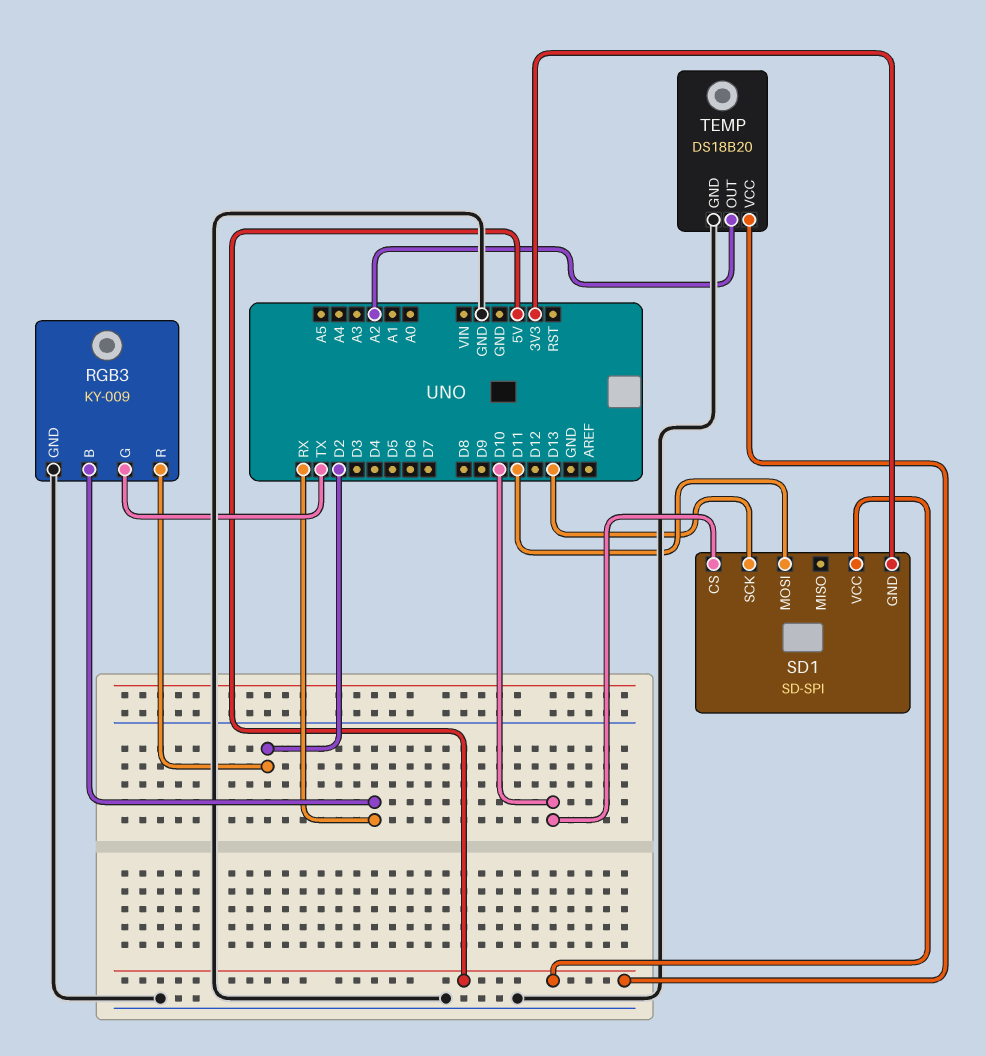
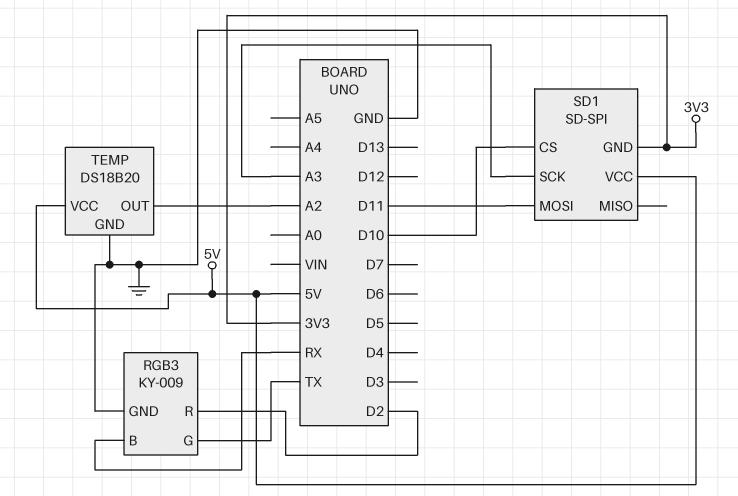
SD1 pin SCK: D13 -> A3

